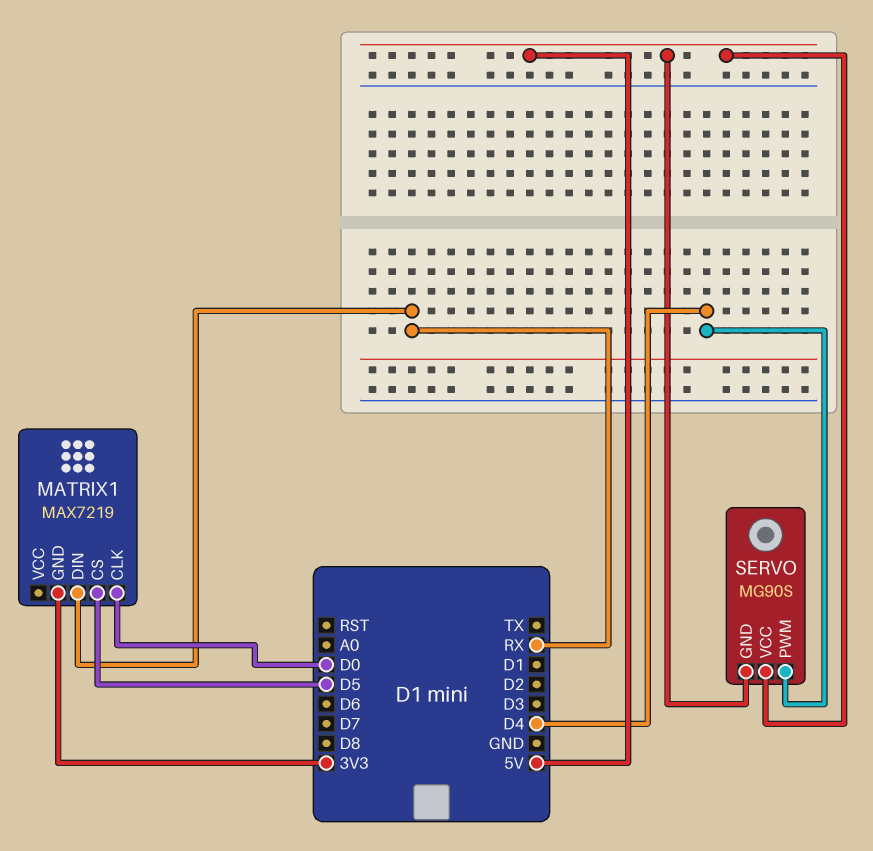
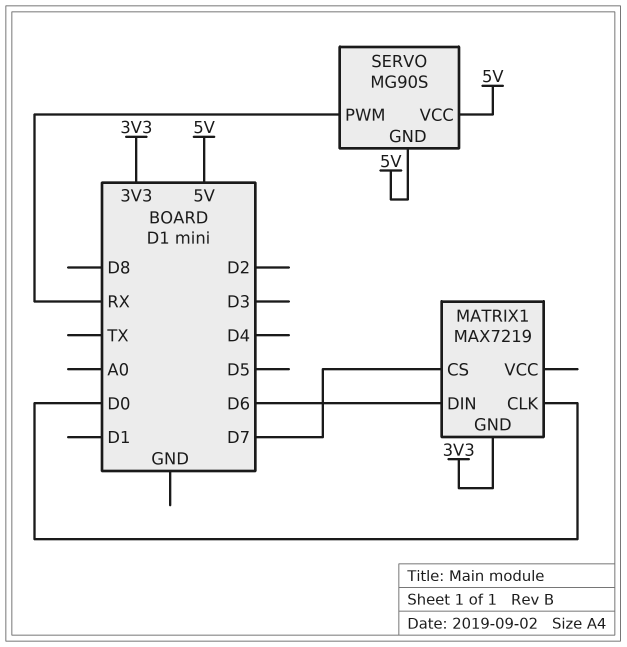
MATRIX1 pin CS: D5 -> D7
MATRIX1 pin DIN: RX -> D6
SERVO pin PWM: D4 -> RX

